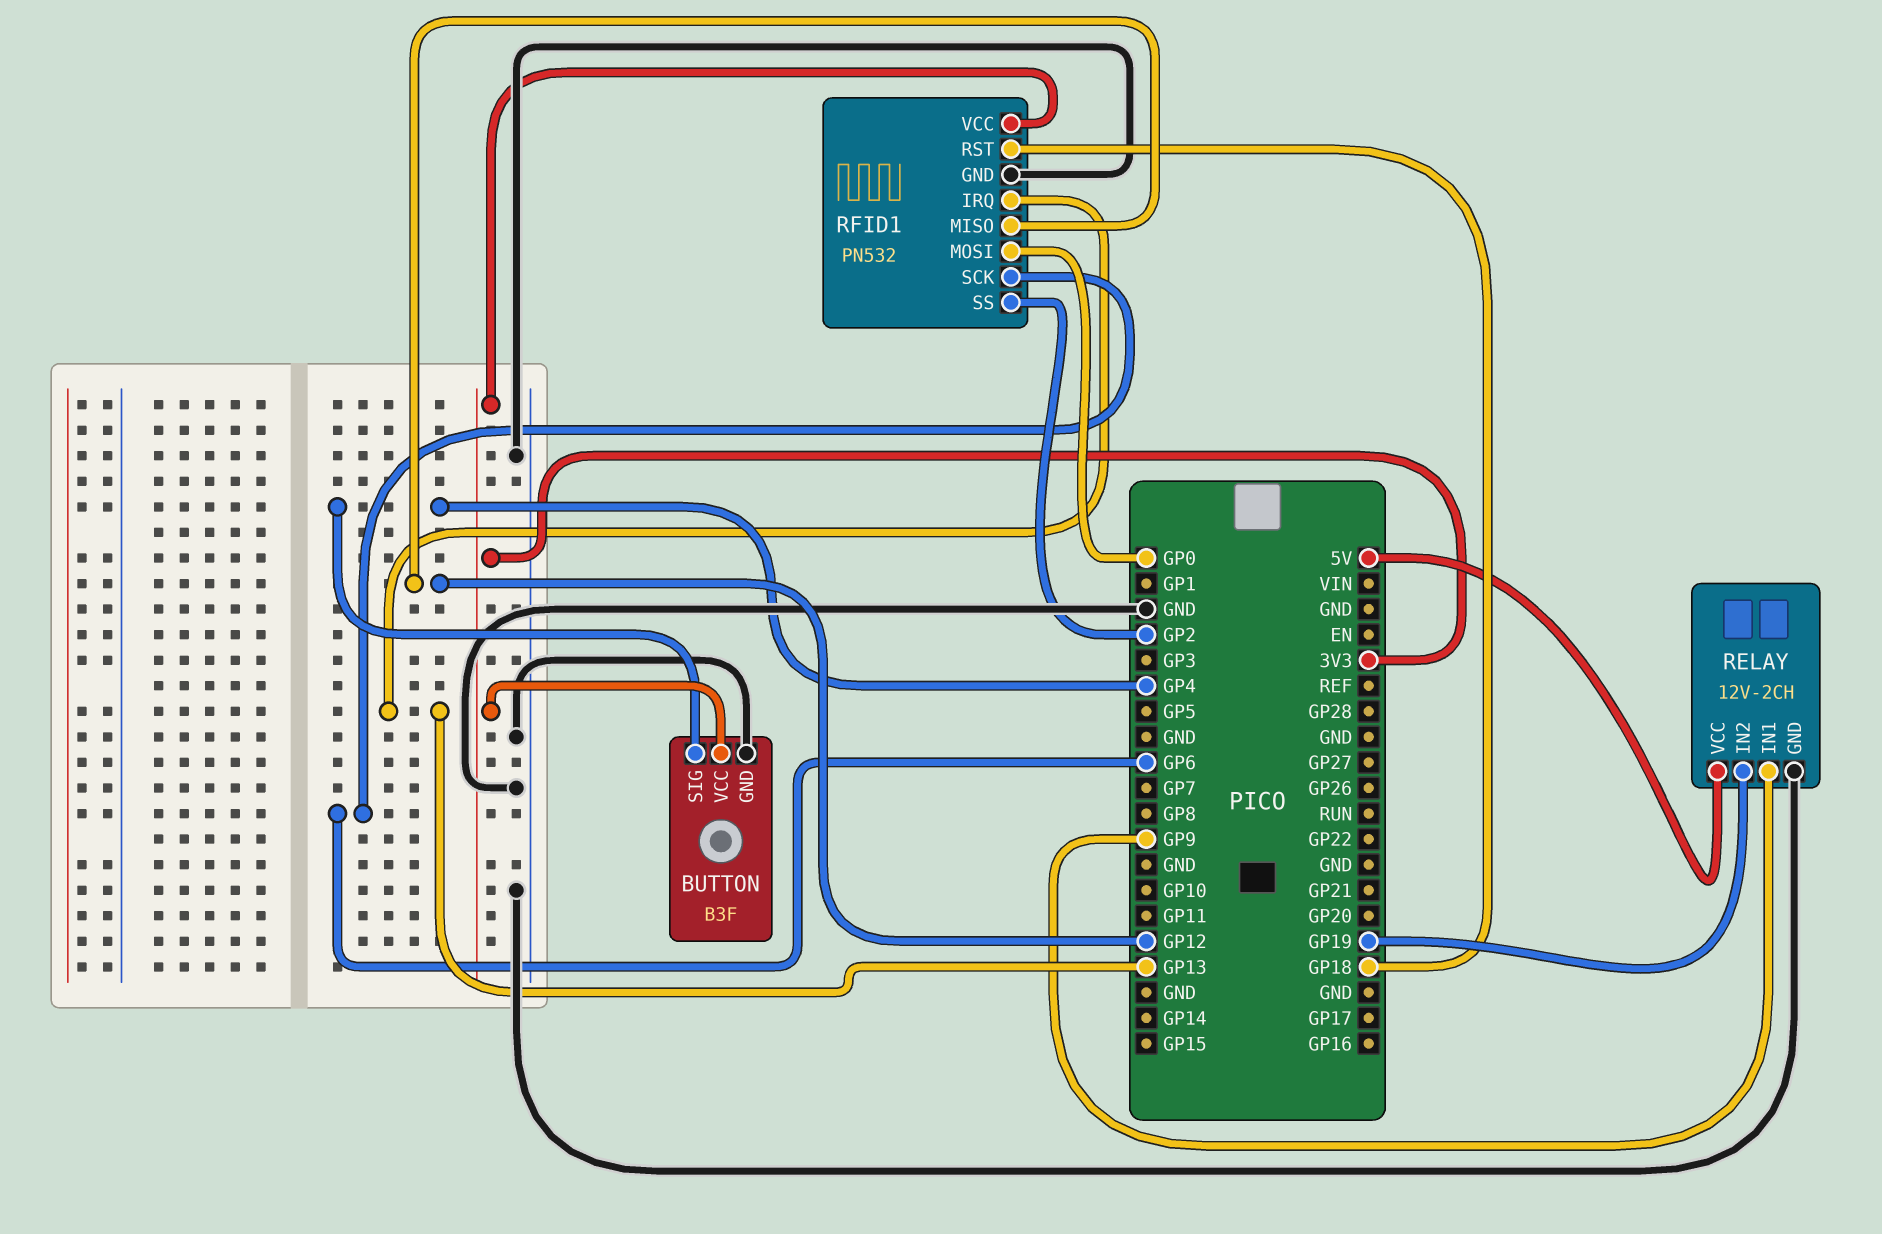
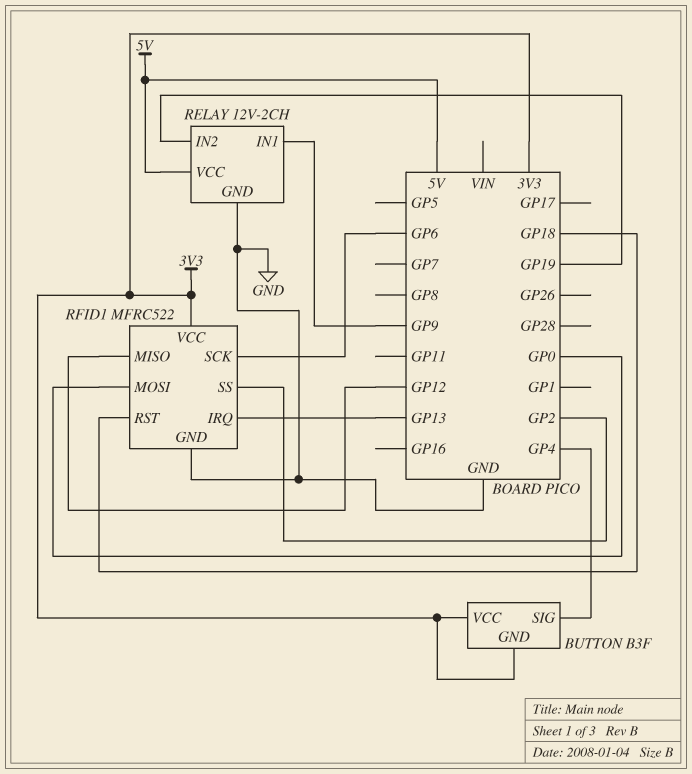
BUTTON pin GND: GND -> 3V3
RFID1: PN532 -> MFRC522

